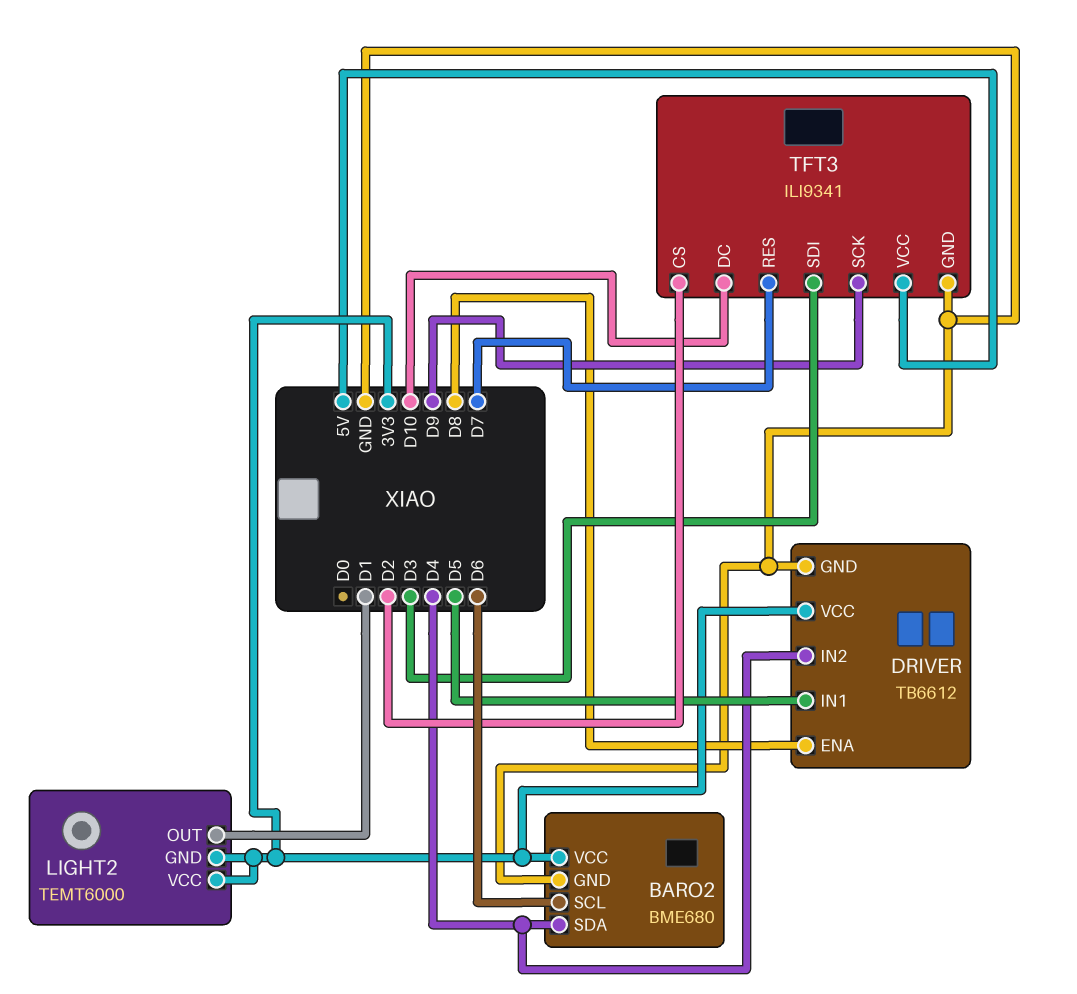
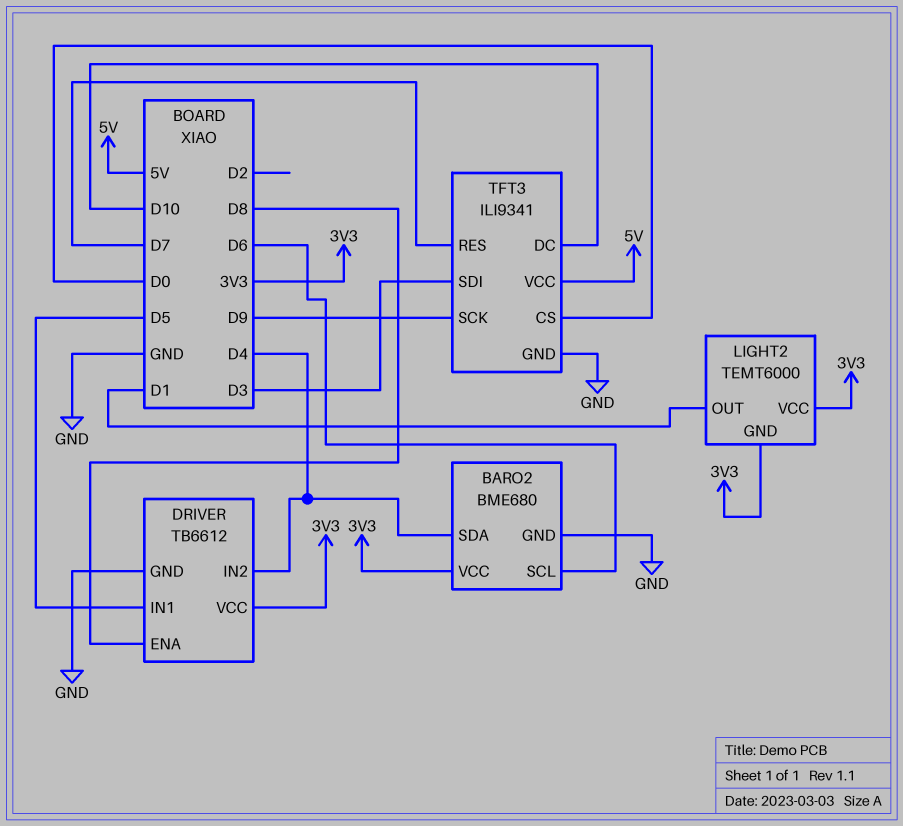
TFT3 pin CS: D2 -> D0

